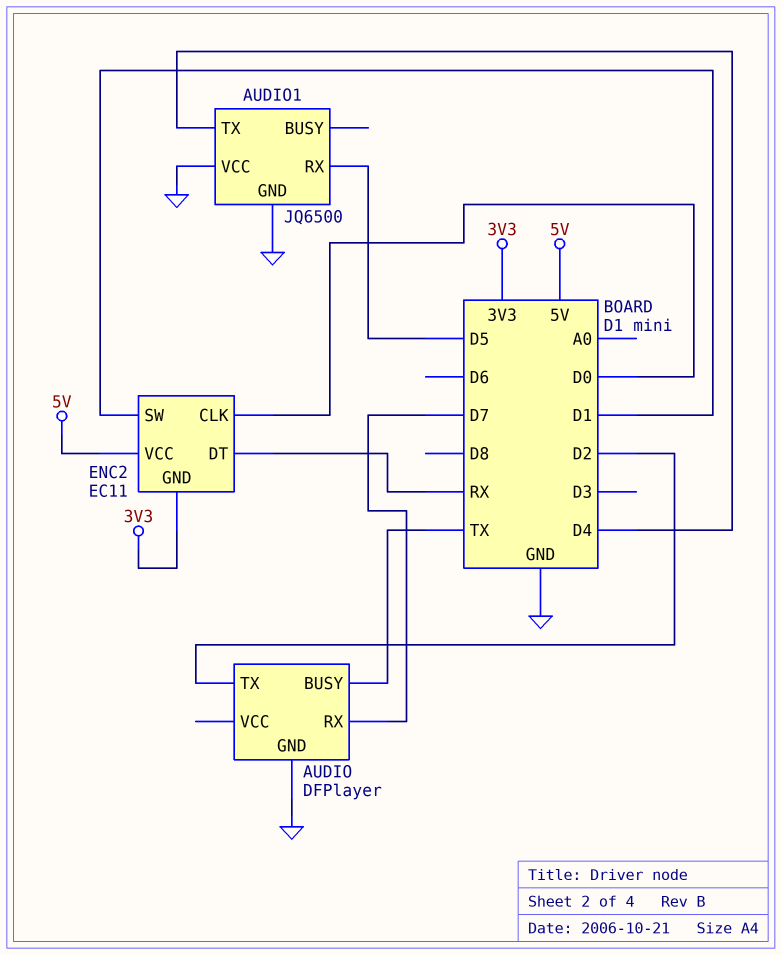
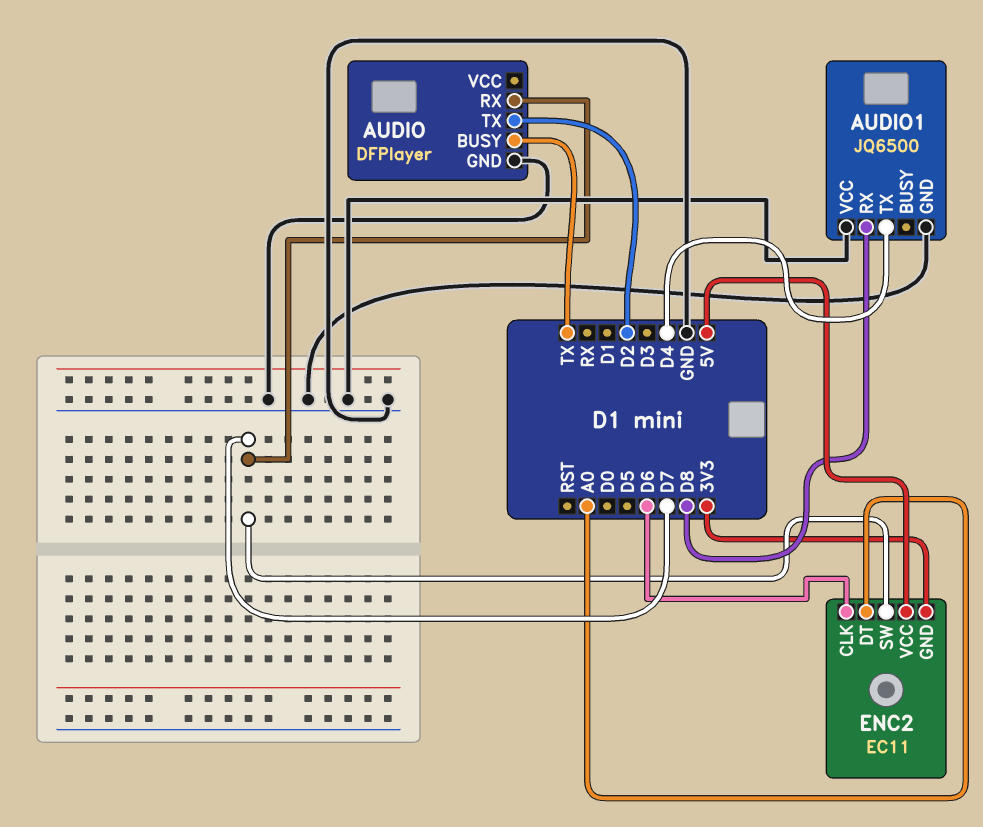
AUDIO1 pin RX: D5 -> D8
ENC2 pin CLK: D0 -> D6
ENC2 pin DT: RX -> A0
ENC2 pin SW: D1 -> D7

